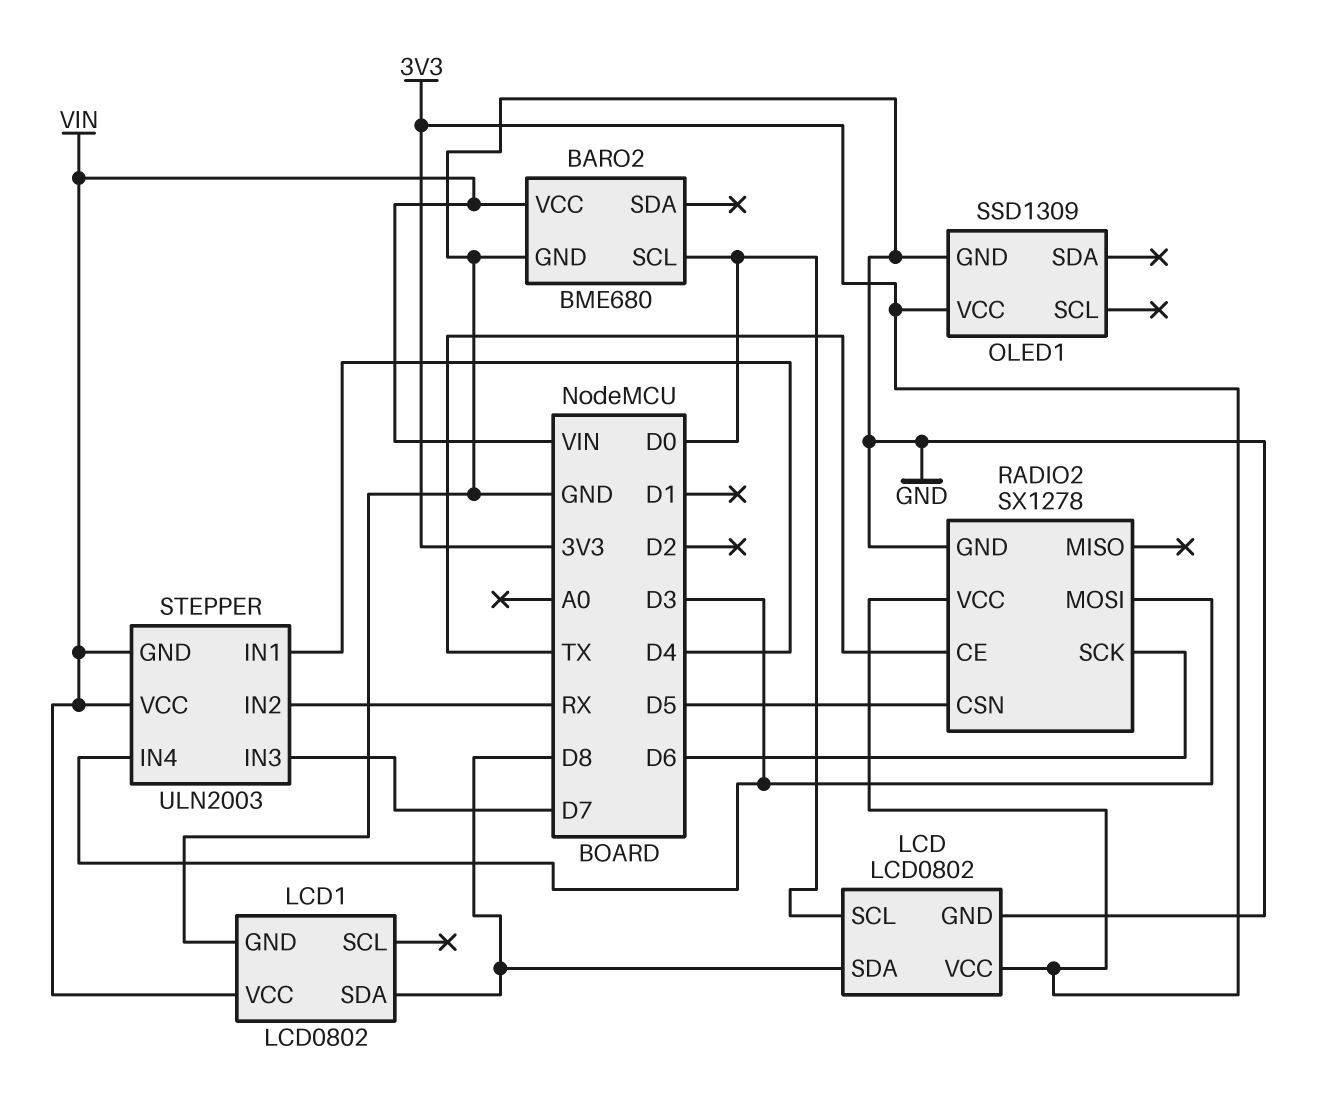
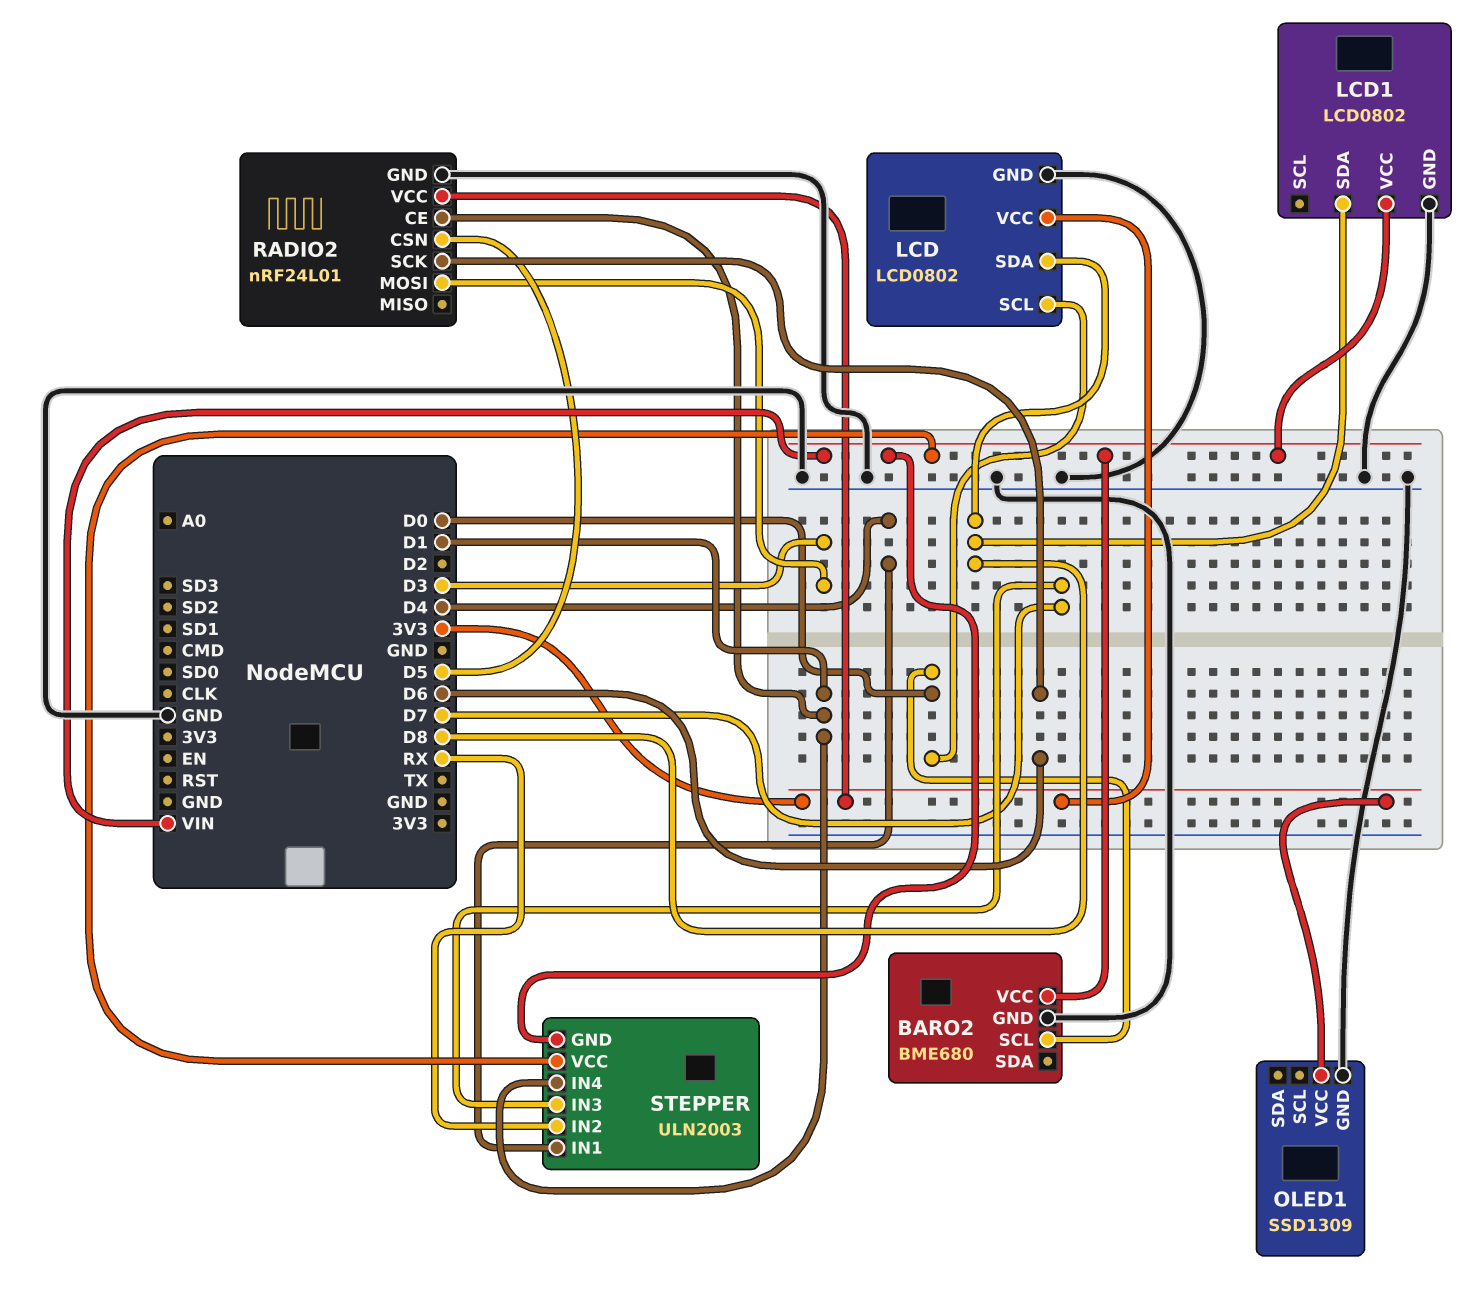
RADIO2: SX1278 -> nRF24L01
RADIO2 pin CE: TX -> D1
STEPPER pin IN4: D3 -> D1

